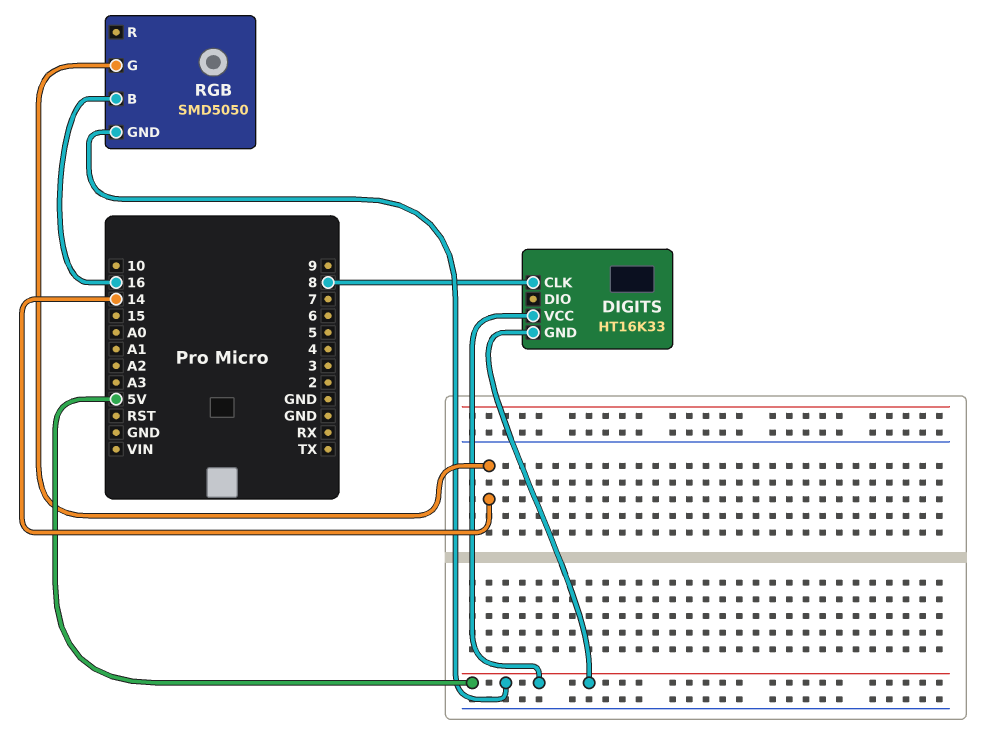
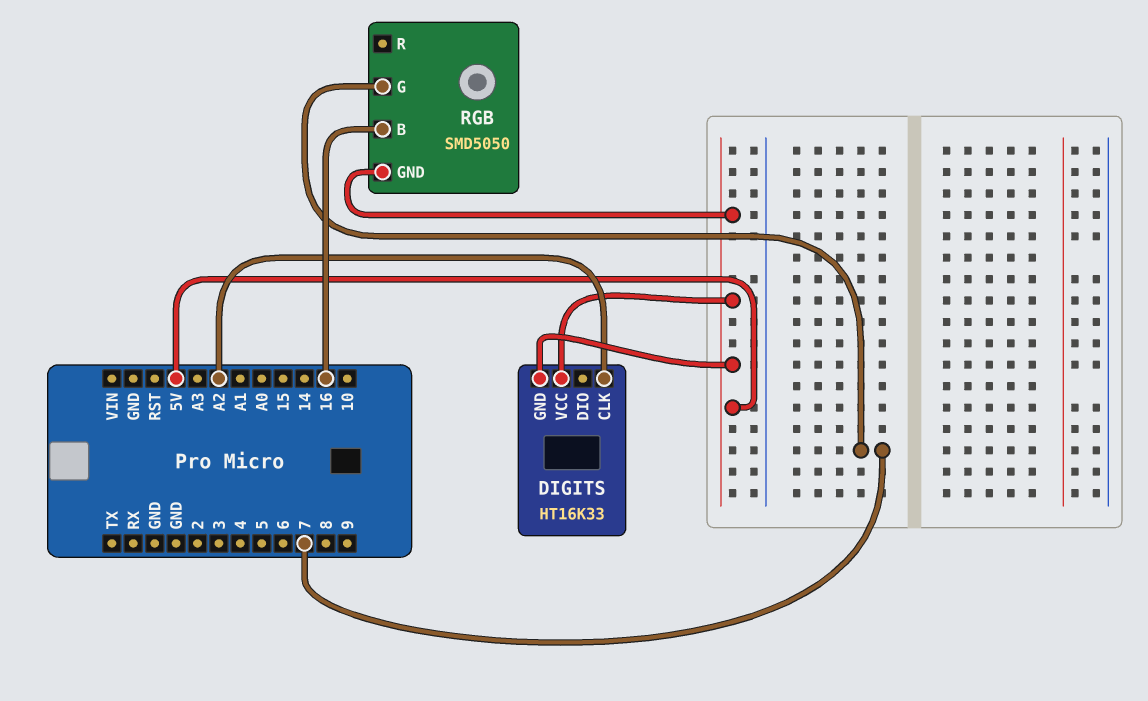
DIGITS pin CLK: 8 -> A2
RGB pin G: 14 -> 7

